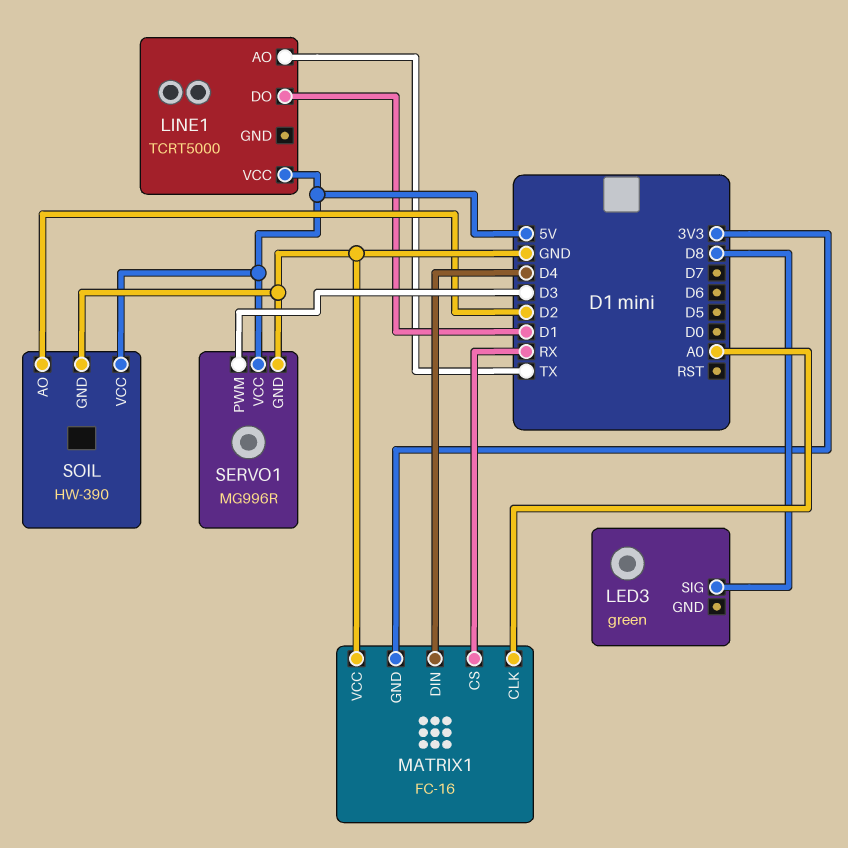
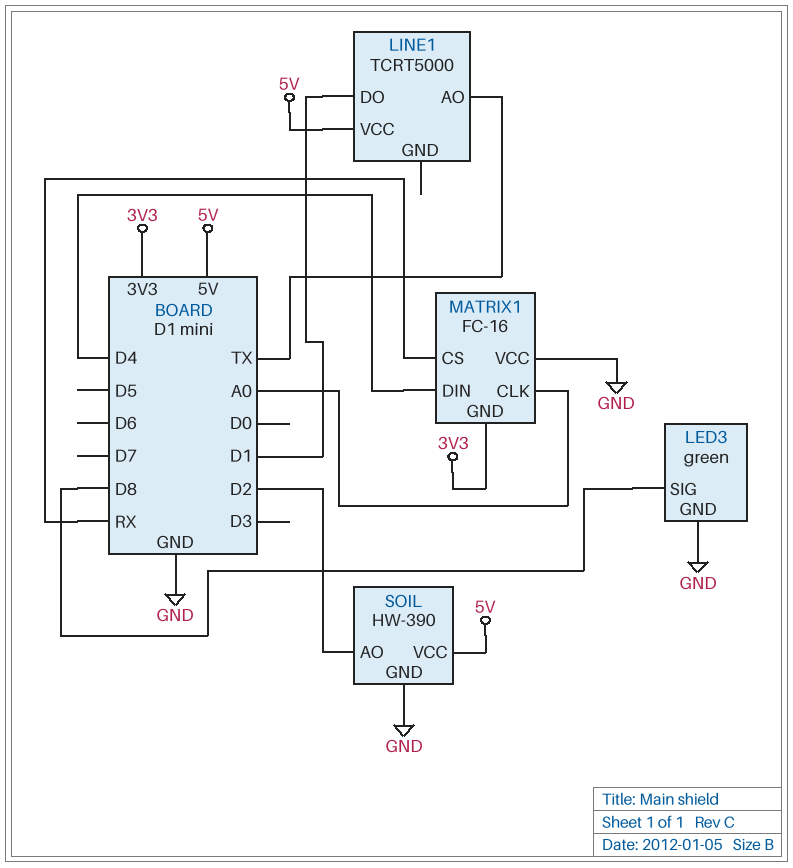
LED3 pin GND: none -> GND
SERVO1: MG996R -> none
SERVO1 pin GND: GND -> none
SERVO1 pin PWM: D3 -> none
SERVO1 pin VCC: 5V -> none

